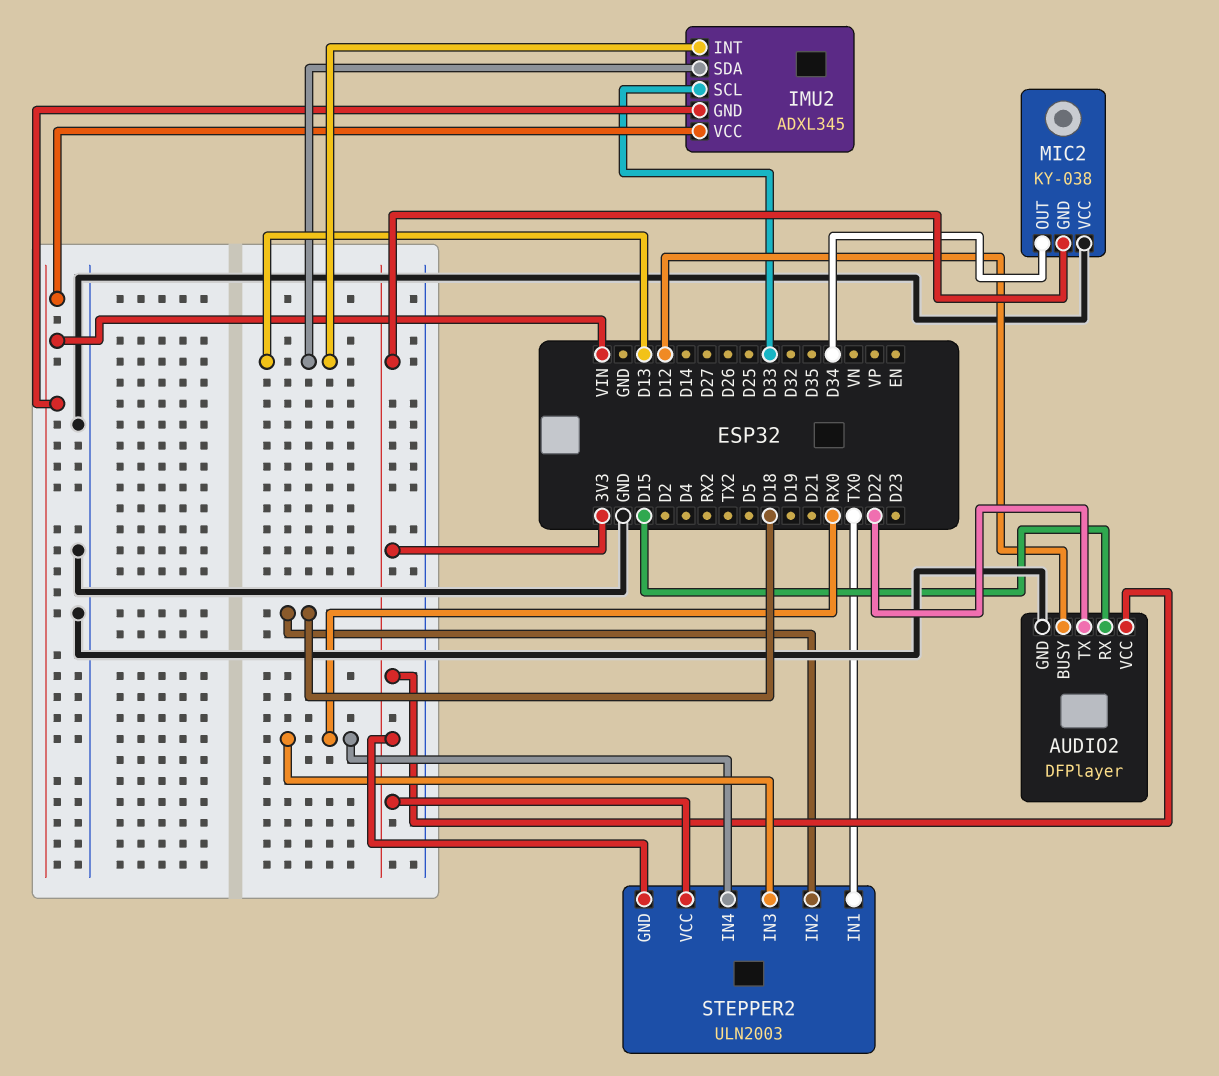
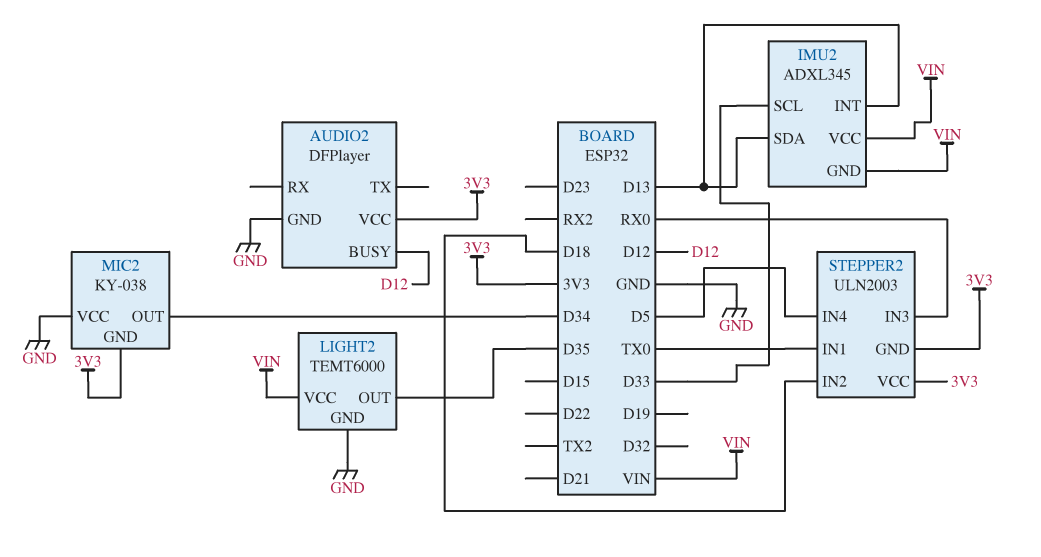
AUDIO2 pin RX: D15 -> none
AUDIO2 pin TX: D22 -> none
LIGHT2: none -> TEMT6000
LIGHT2 pin GND: none -> GND
LIGHT2 pin OUT: none -> D35
LIGHT2 pin VCC: none -> VIN
STEPPER2 pin IN4: RX0 -> D5

